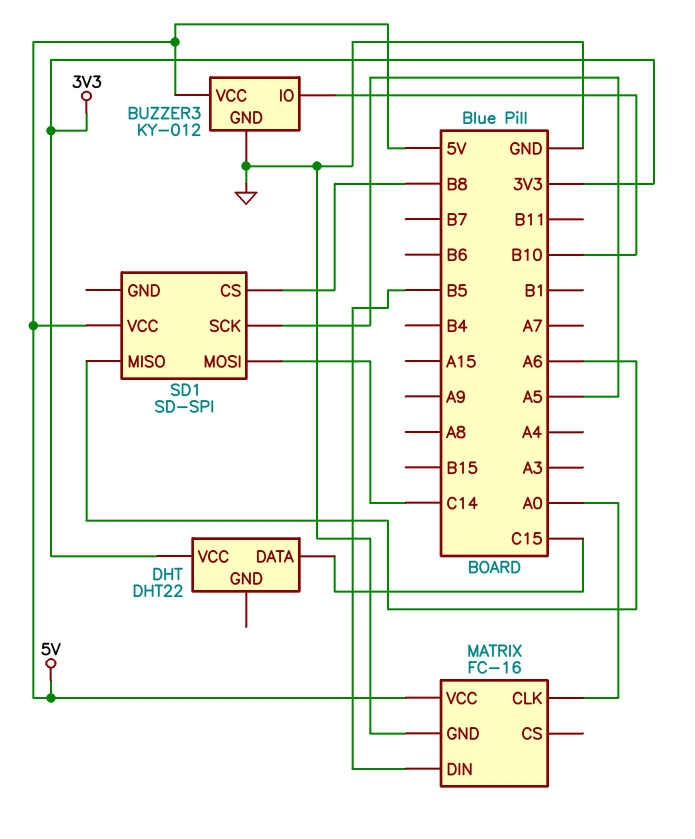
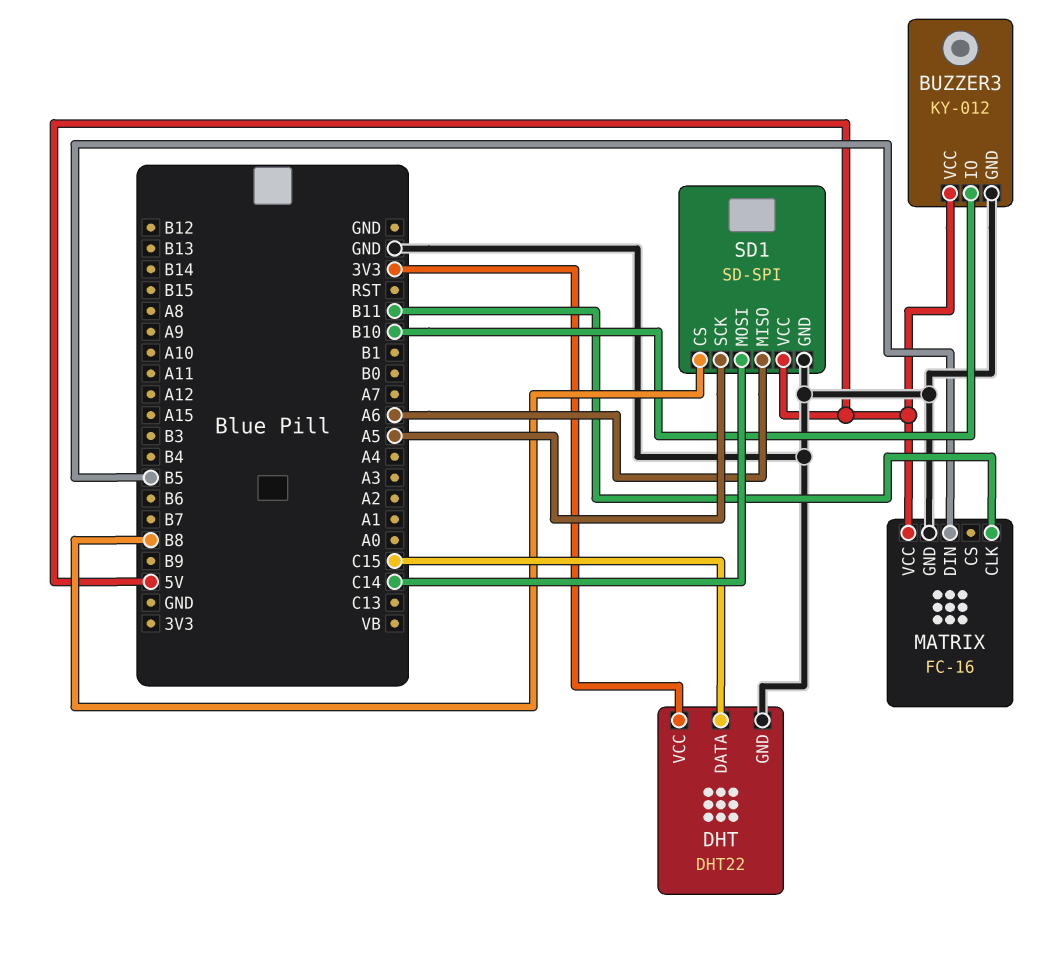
DHT pin GND: none -> GND
MATRIX pin CLK: A0 -> B11
SD1 pin GND: none -> GND

